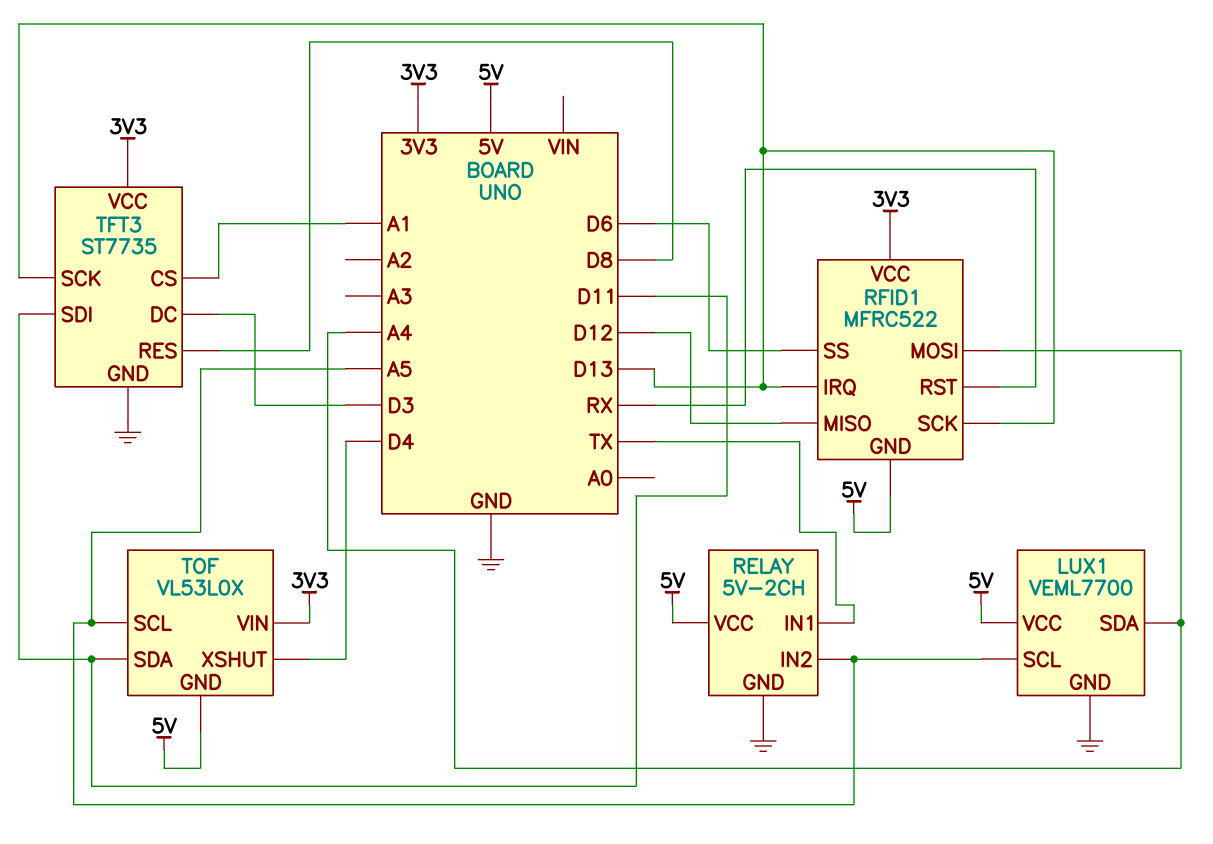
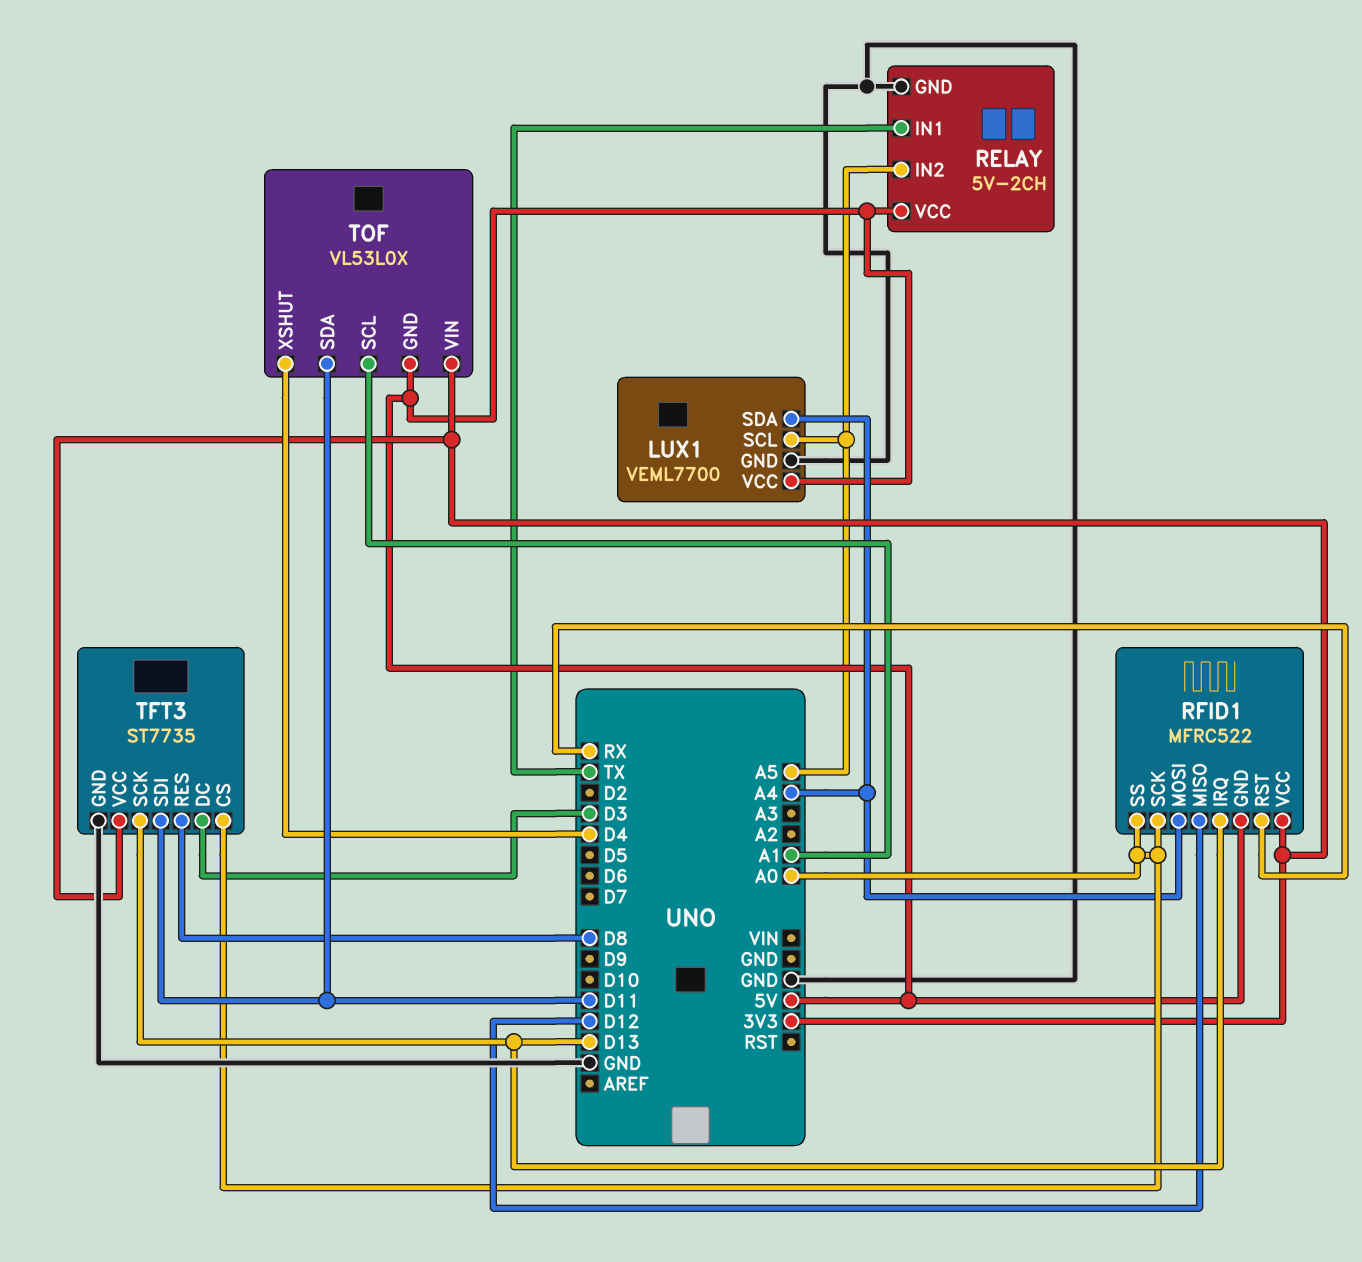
RFID1 pin SCK: D13 -> A0
RFID1 pin SS: D6 -> A0
TFT3 pin CS: A1 -> A0
TOF pin SCL: A5 -> A1

